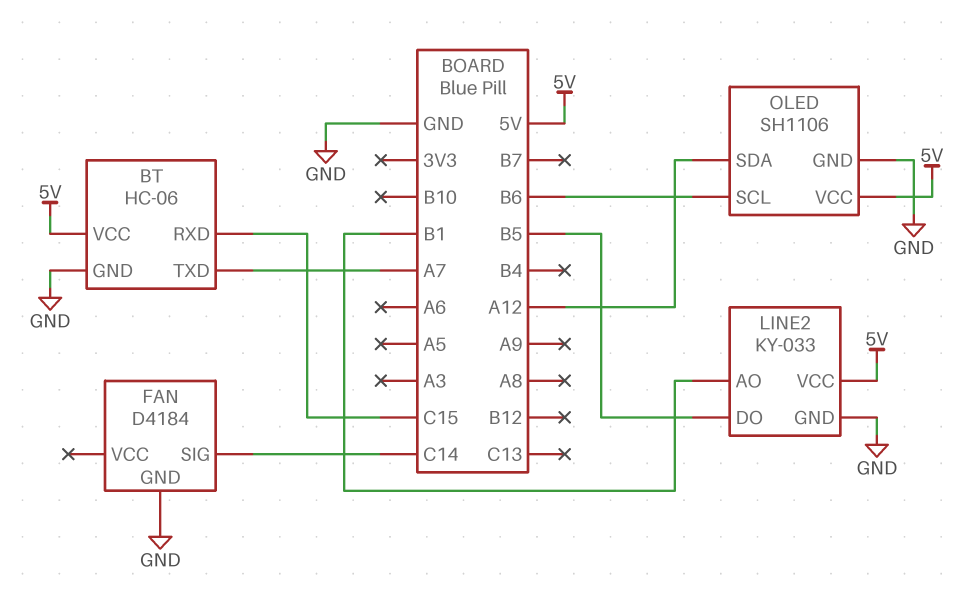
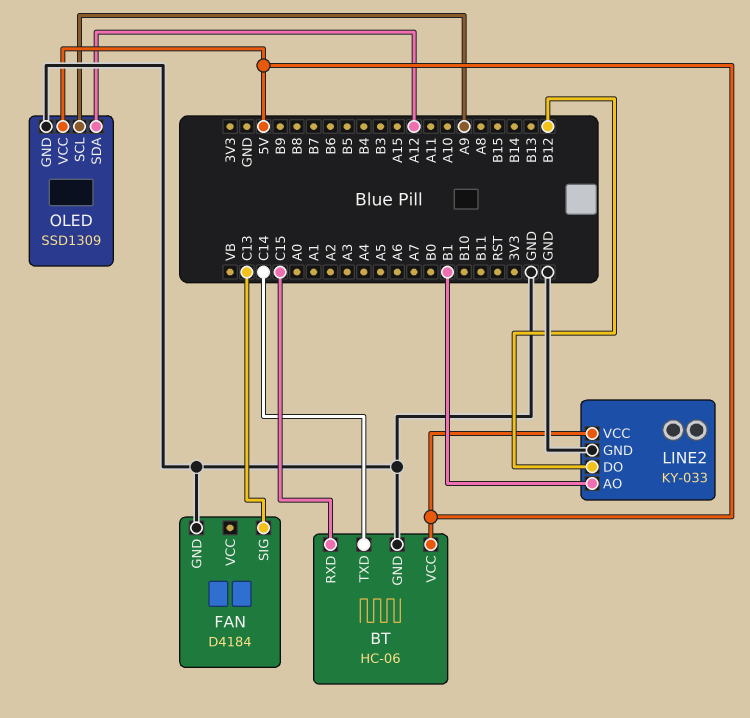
BT pin TXD: A7 -> C14
FAN pin SIG: C14 -> C13
LINE2 pin DO: B5 -> B12
OLED: SH1106 -> SSD1309
OLED pin SCL: B6 -> A9

